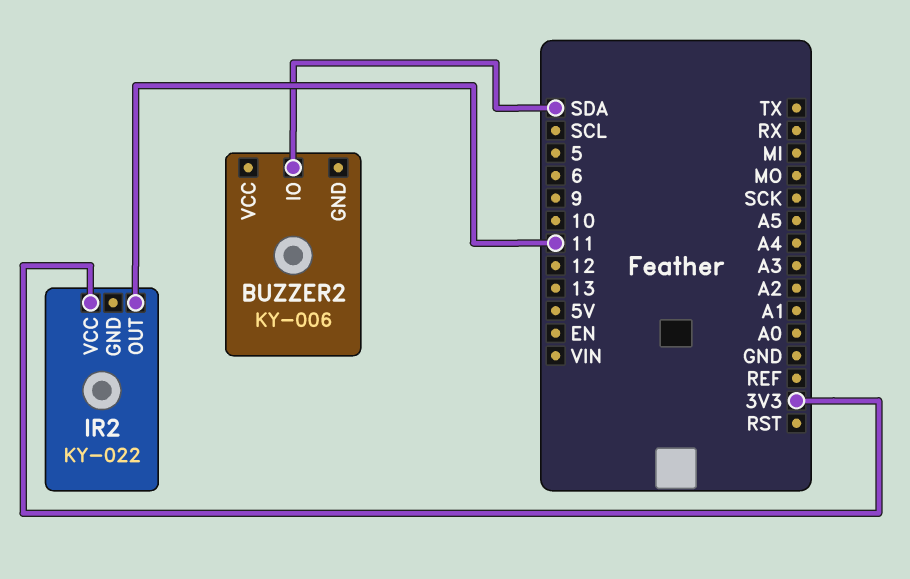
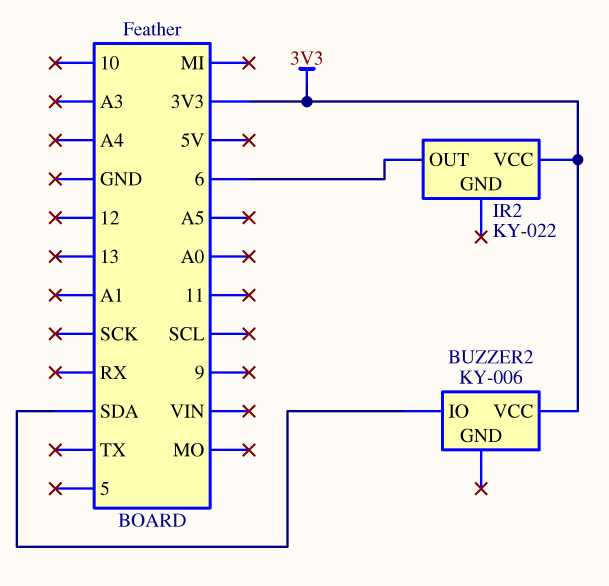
BUZZER2 pin VCC: none -> 3V3
IR2 pin OUT: 11 -> 6

